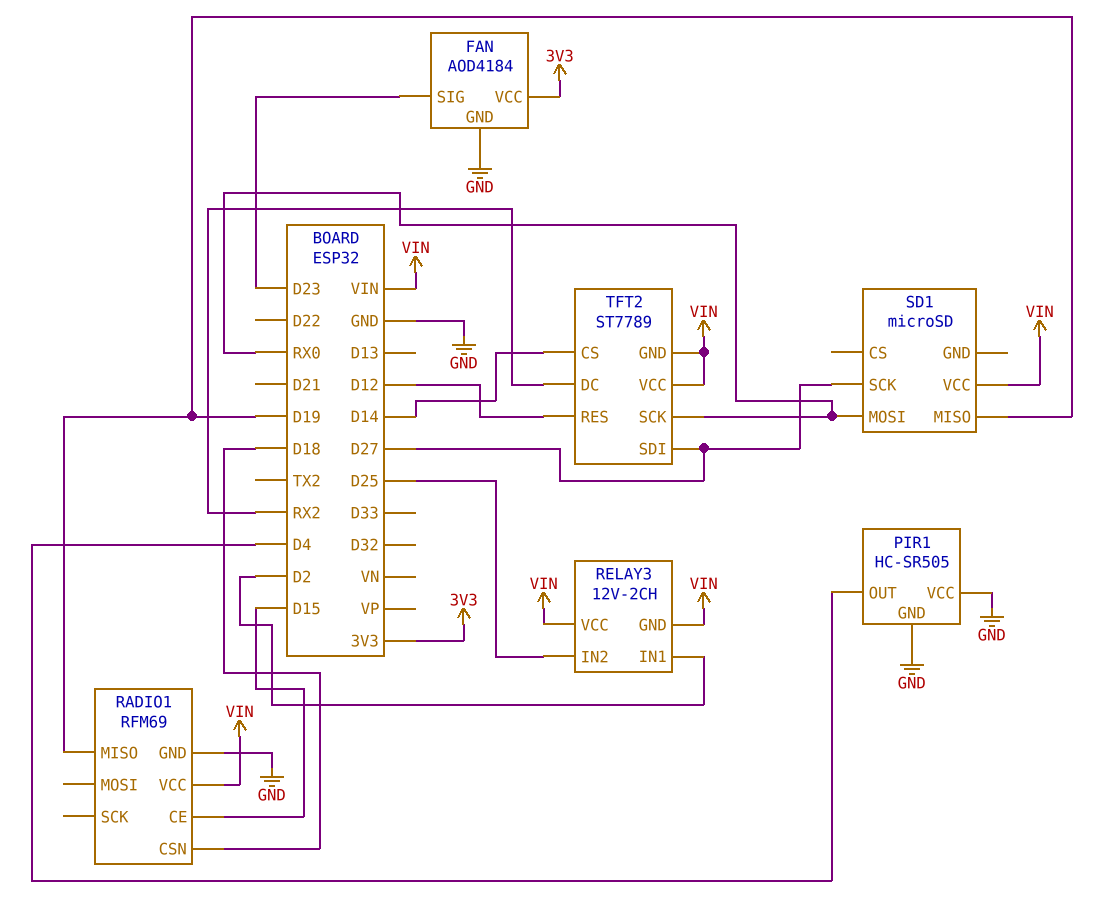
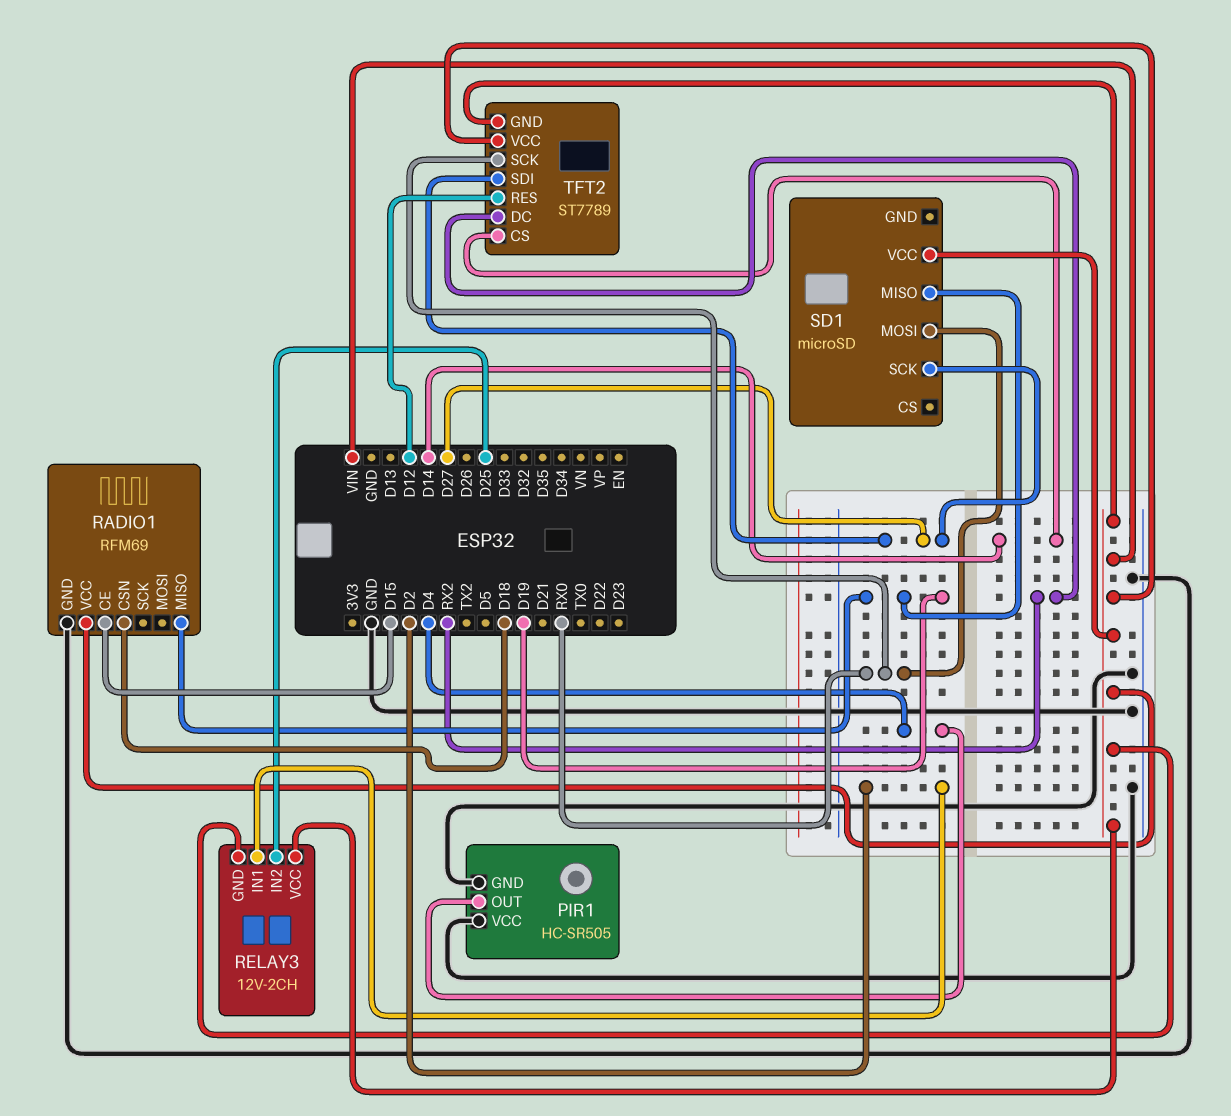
FAN: AOD4184 -> none
FAN pin GND: GND -> none
FAN pin SIG: D23 -> none
FAN pin VCC: 3V3 -> none

